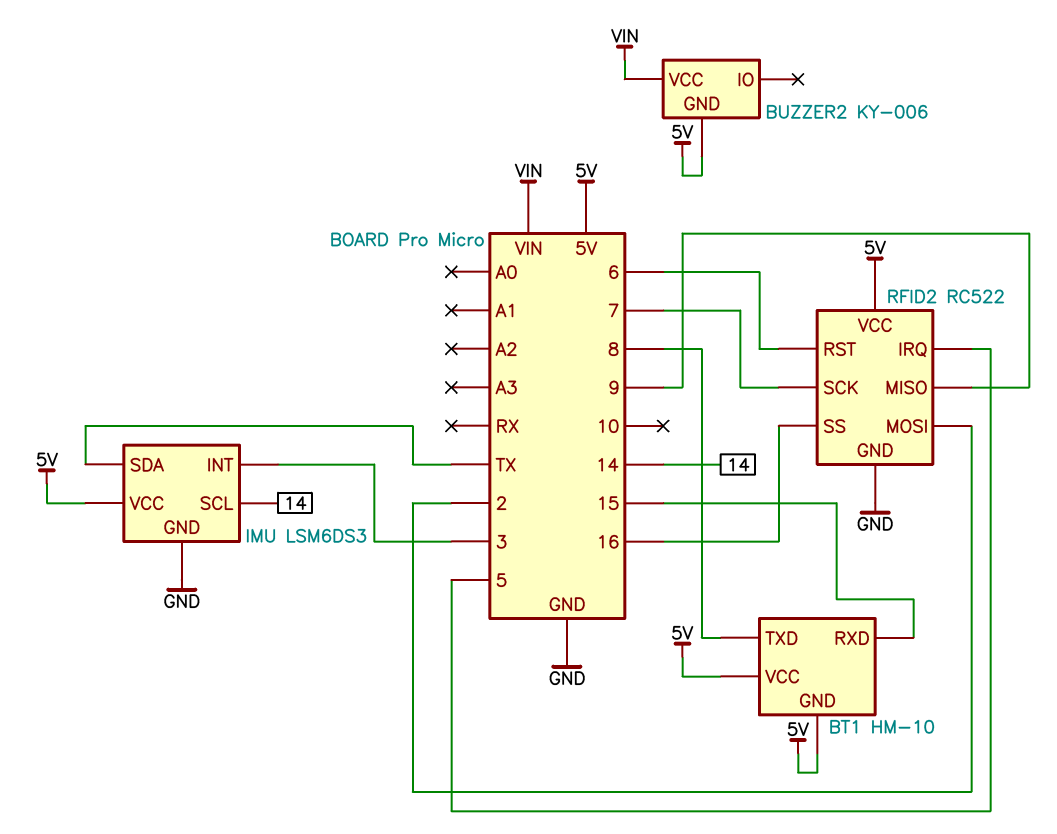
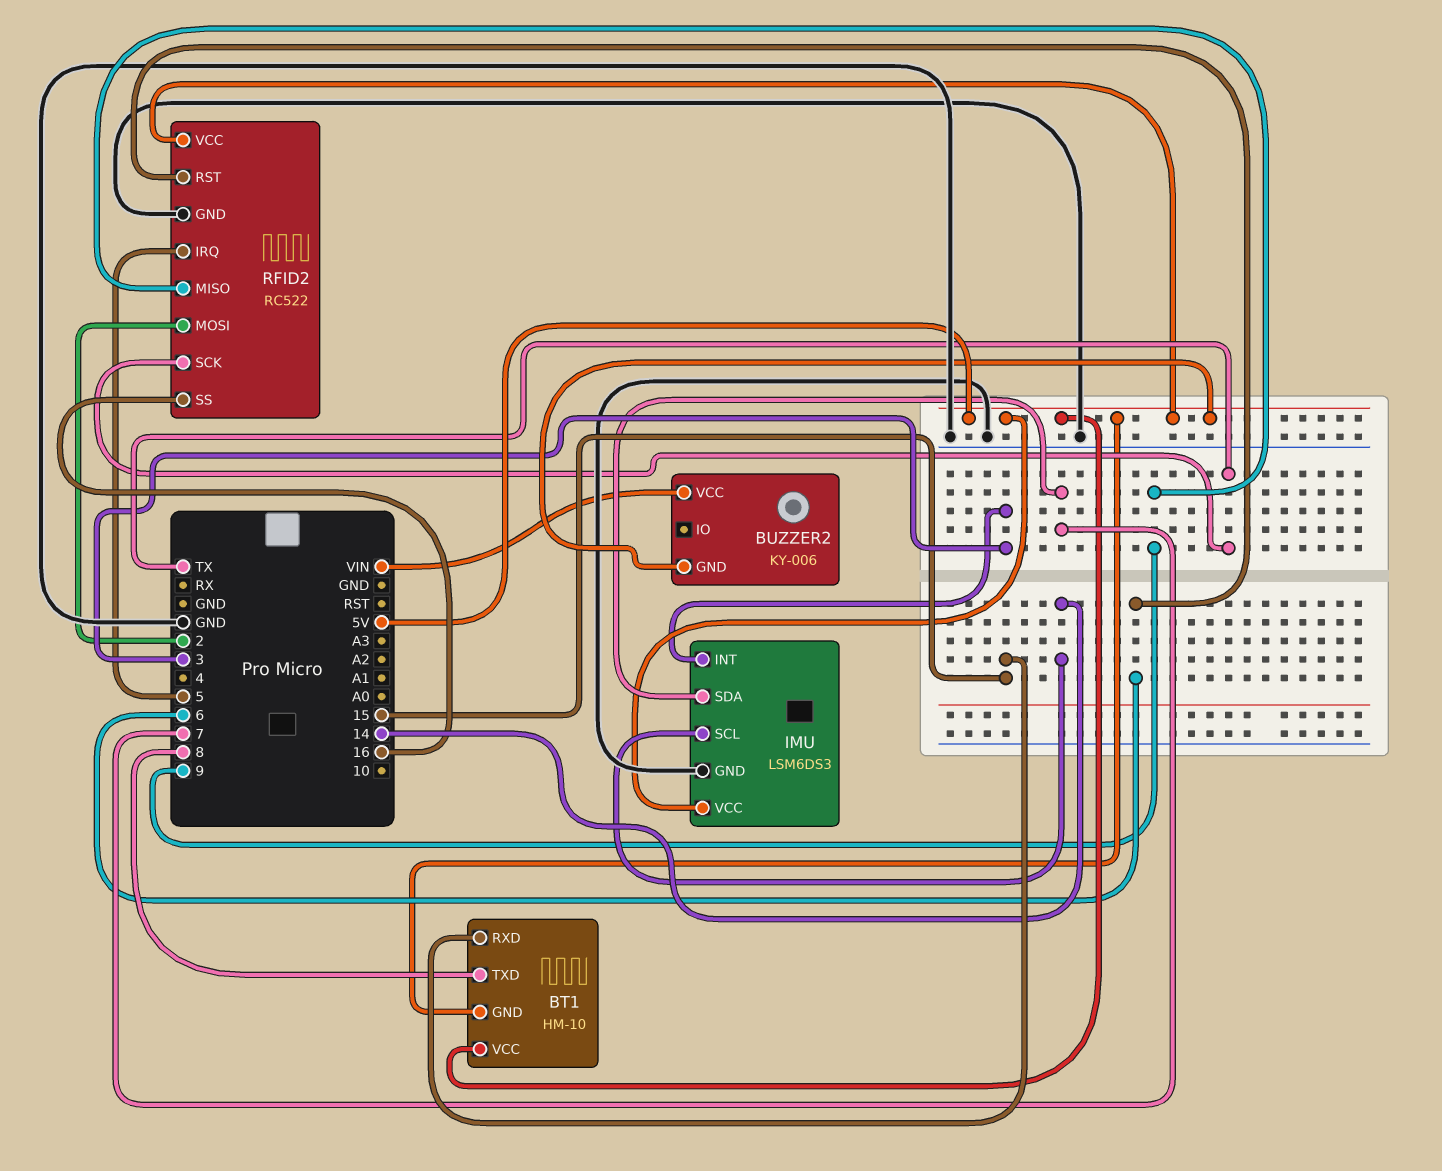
IMU pin SDA: TX -> 7
RFID2 pin SCK: 7 -> TX

